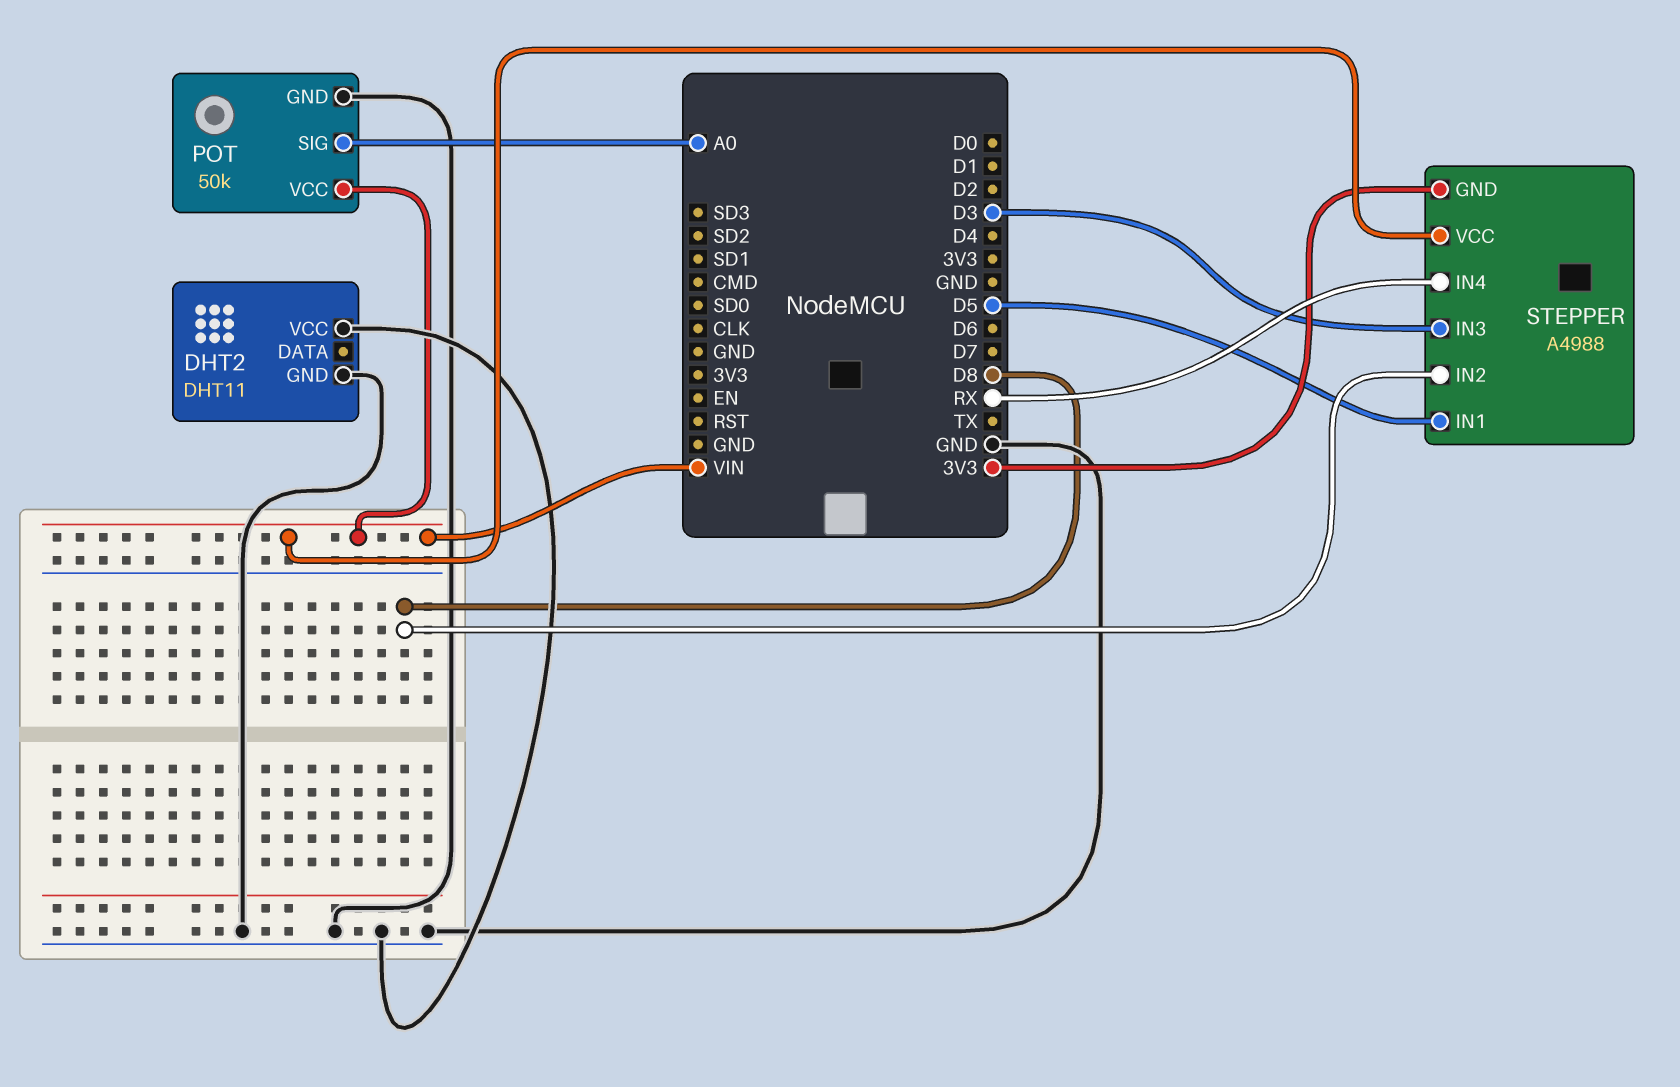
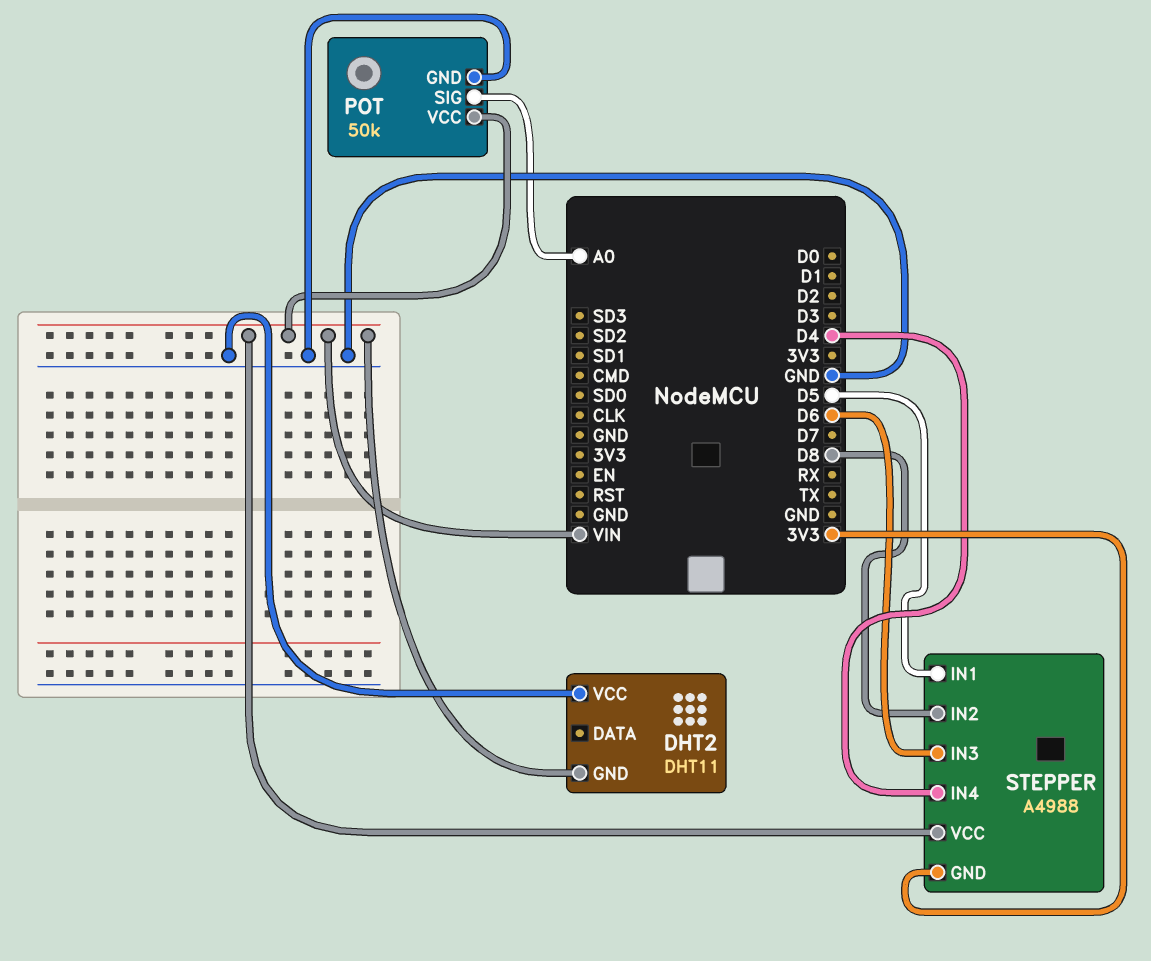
DHT2 pin GND: GND -> VIN
STEPPER pin IN3: D3 -> D6
STEPPER pin IN4: RX -> D4

